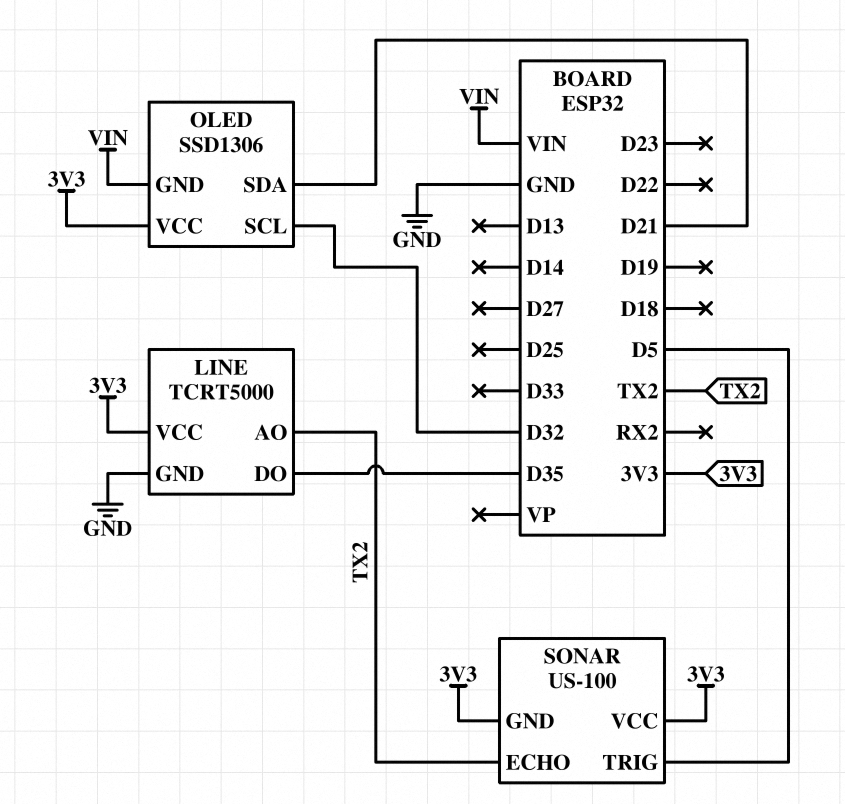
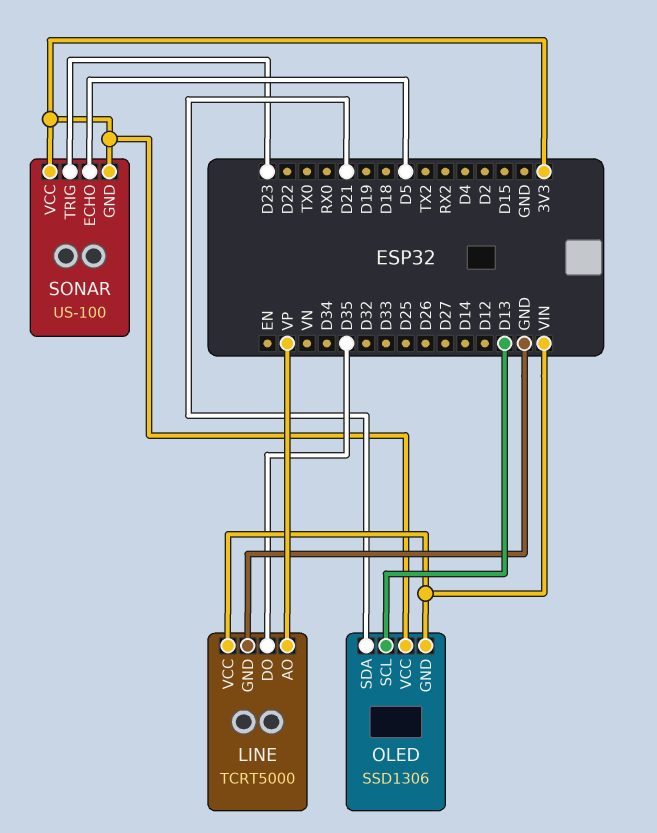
LINE pin AO: TX2 -> VP
LINE pin VCC: 3V3 -> VIN
OLED pin SCL: D32 -> D13
SONAR pin ECHO: TX2 -> D5
SONAR pin TRIG: D5 -> D23

